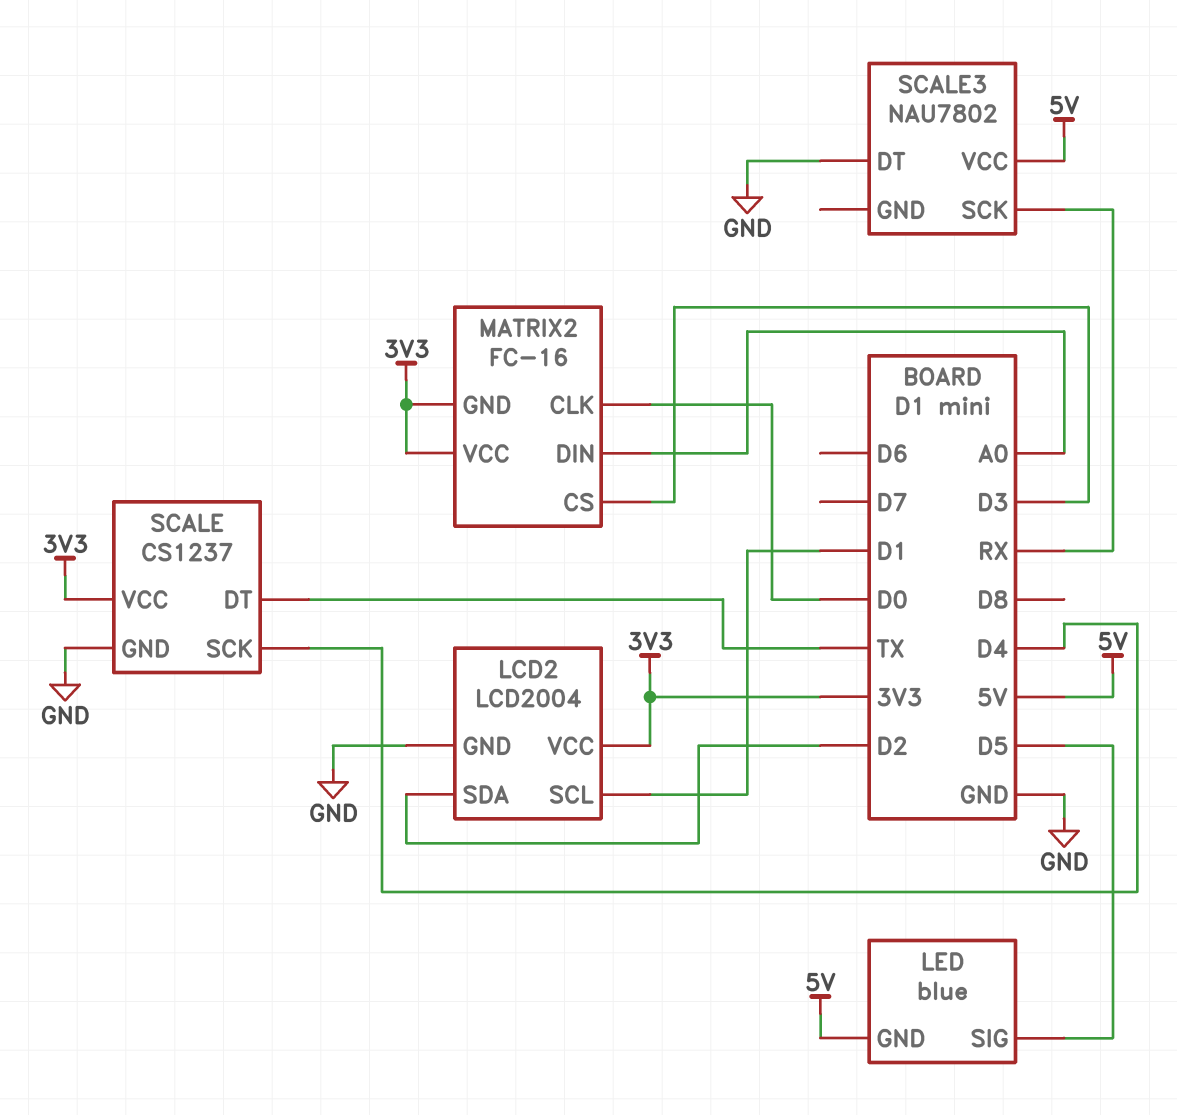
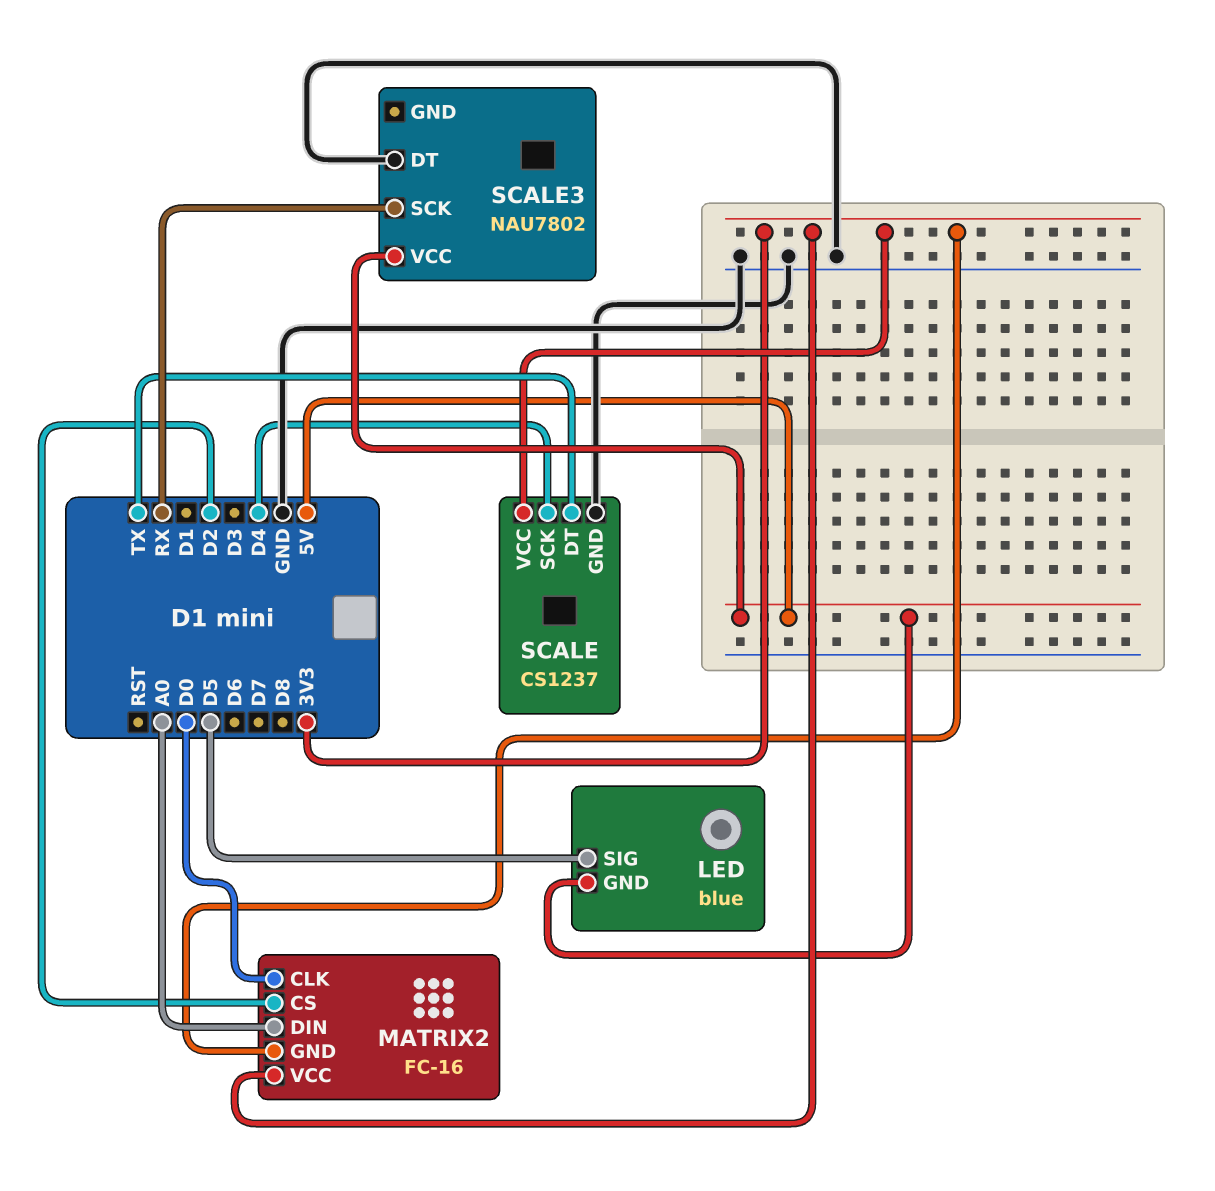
LCD2: LCD2004 -> none
LCD2 pin GND: GND -> none
LCD2 pin SCL: D1 -> none
LCD2 pin SDA: D2 -> none
LCD2 pin VCC: 3V3 -> none
MATRIX2 pin CS: D3 -> D2

